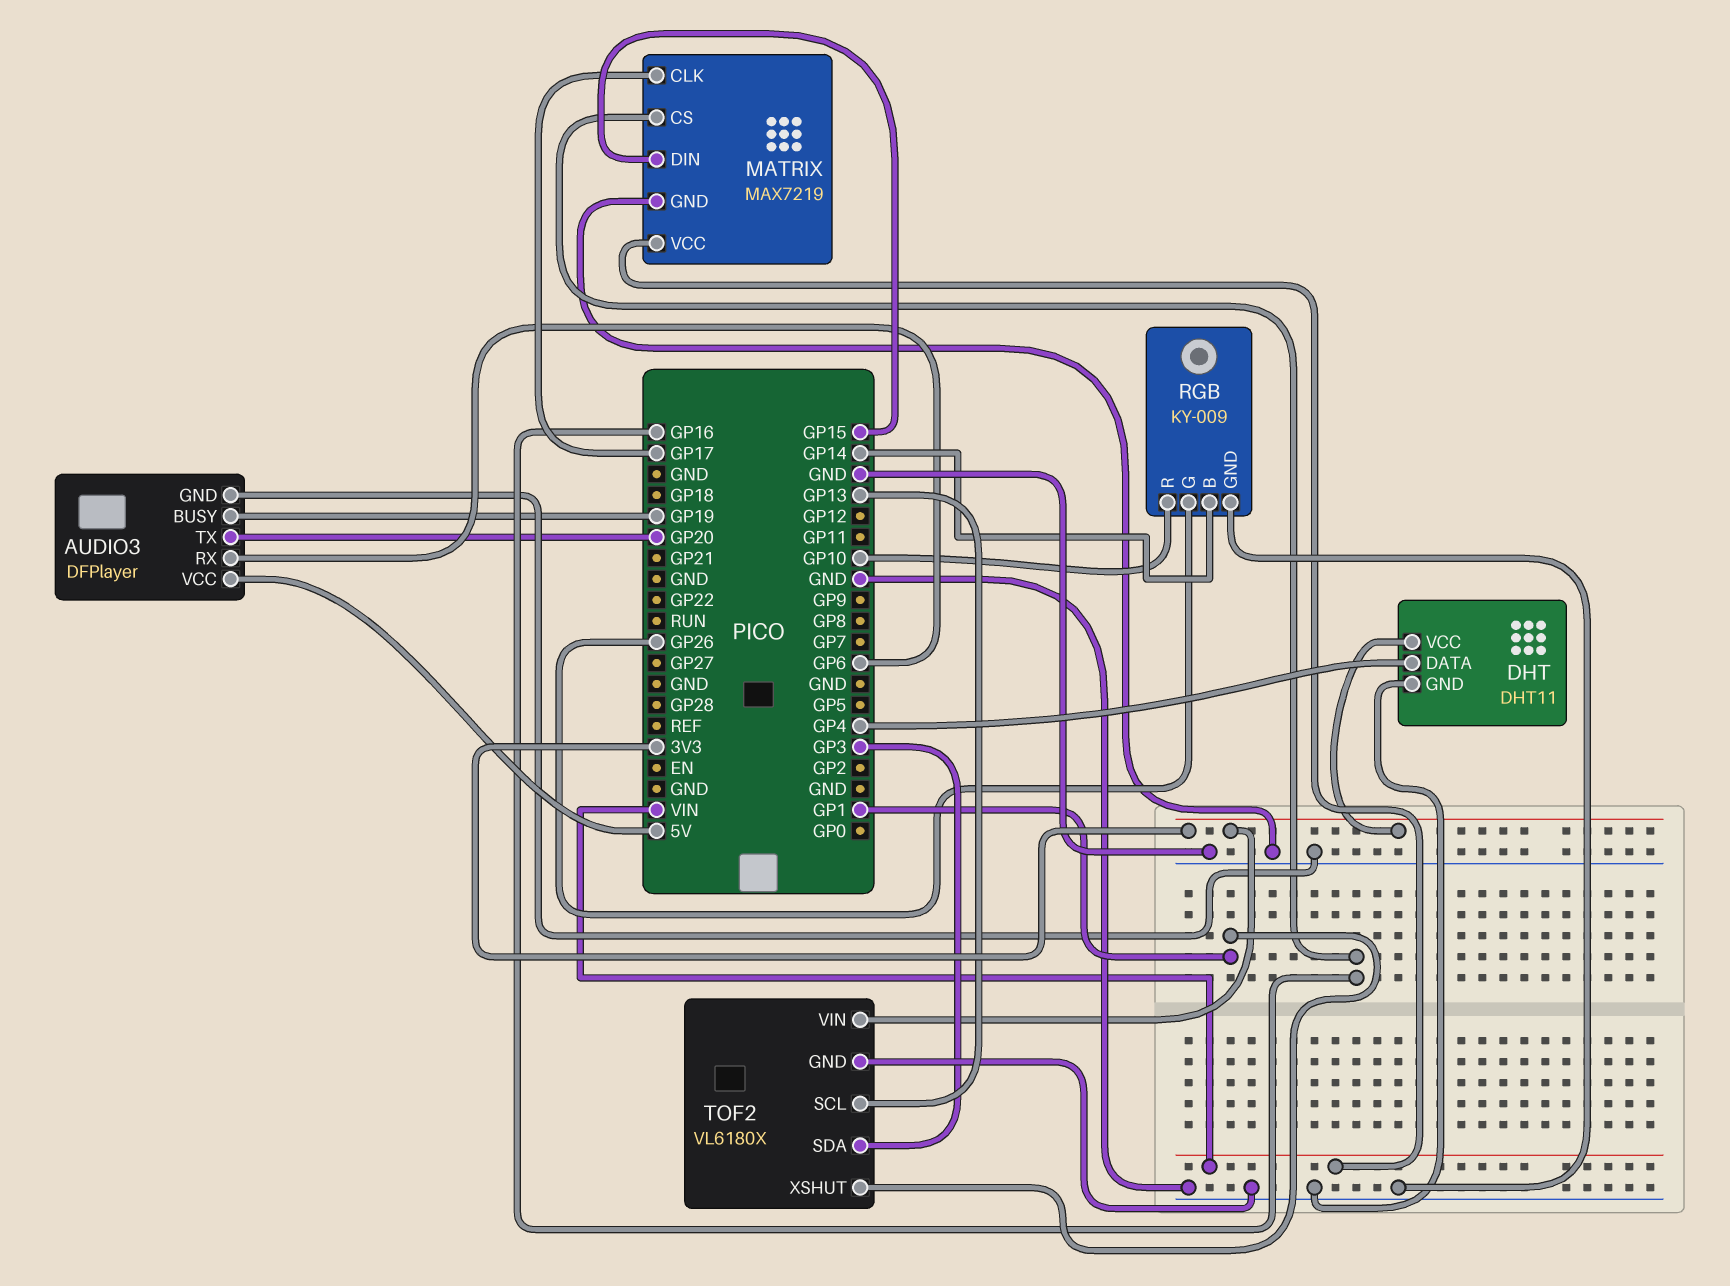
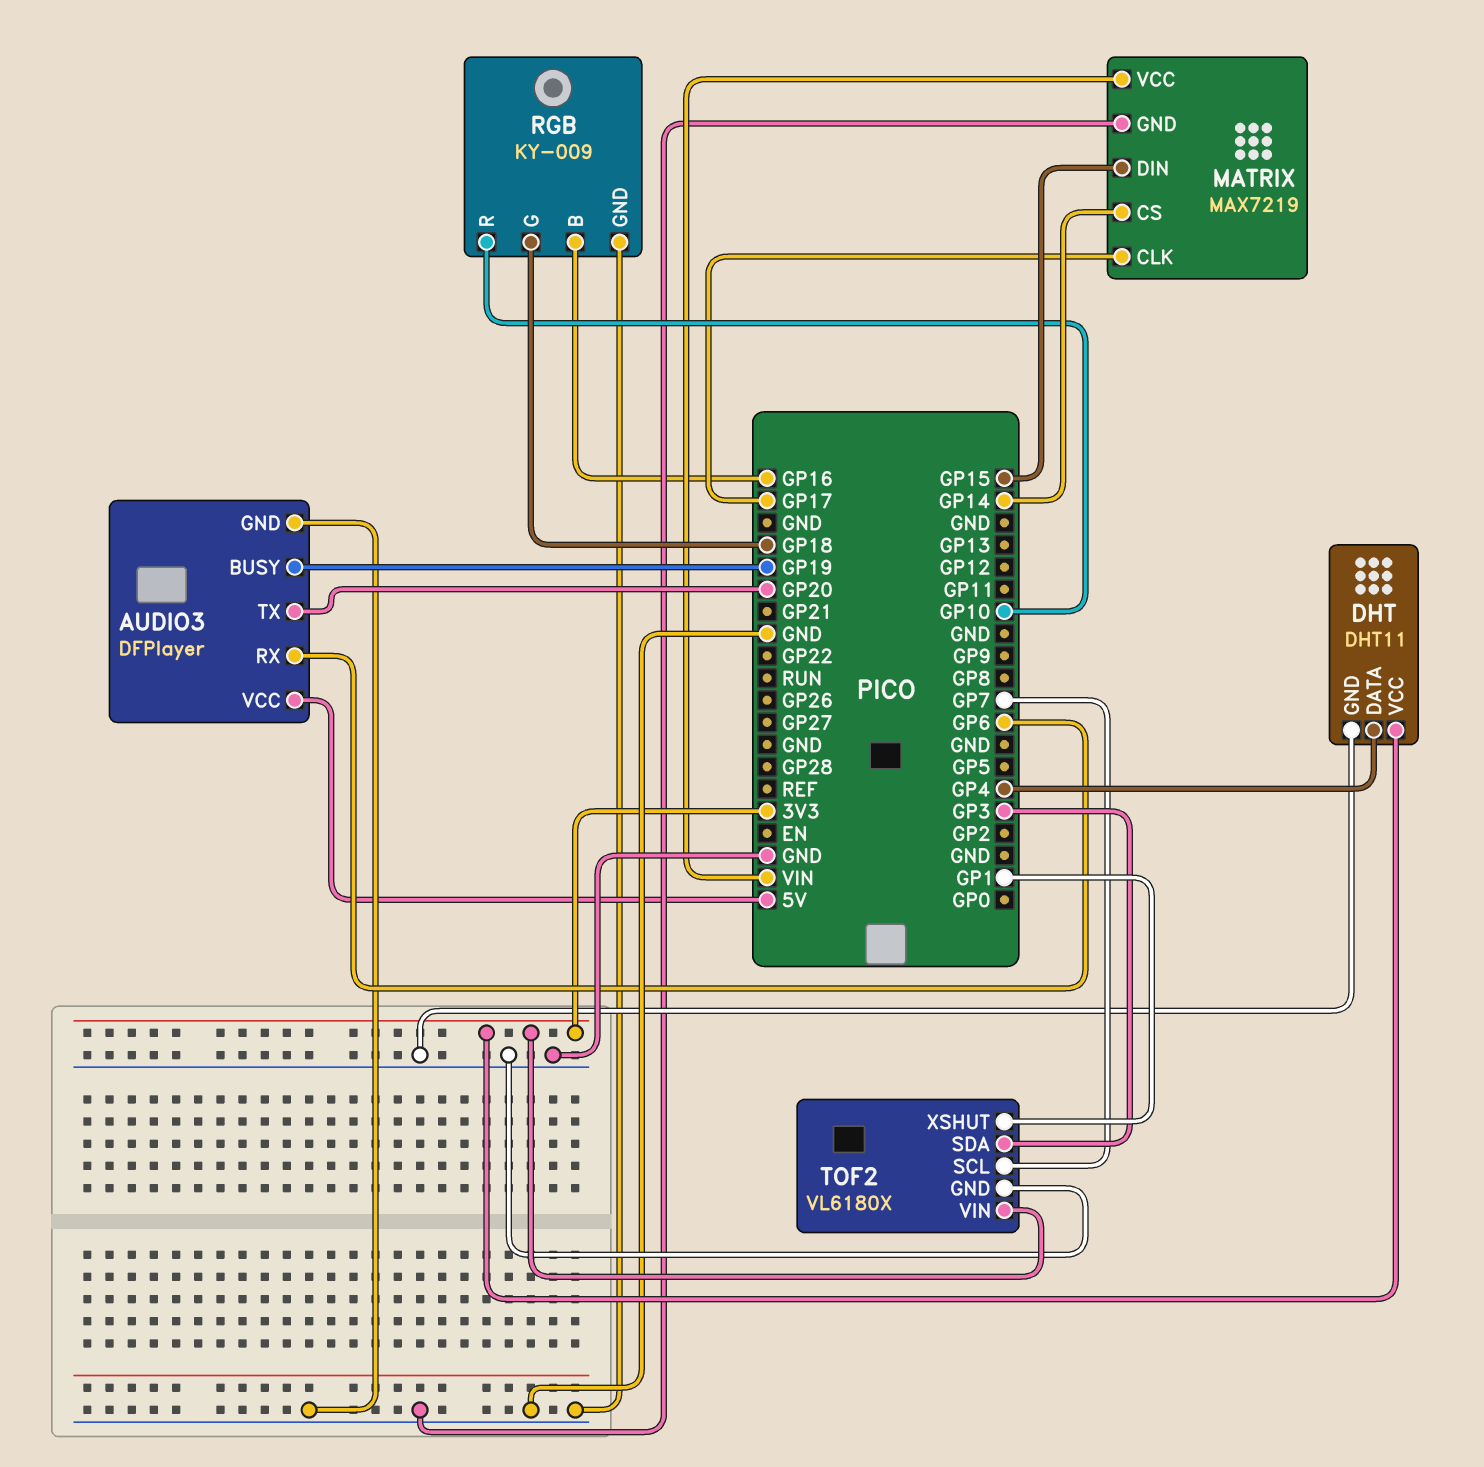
MATRIX pin CS: GP16 -> GP14
RGB pin B: GP14 -> GP16
RGB pin G: GP26 -> GP18
TOF2 pin SCL: GP13 -> GP7

